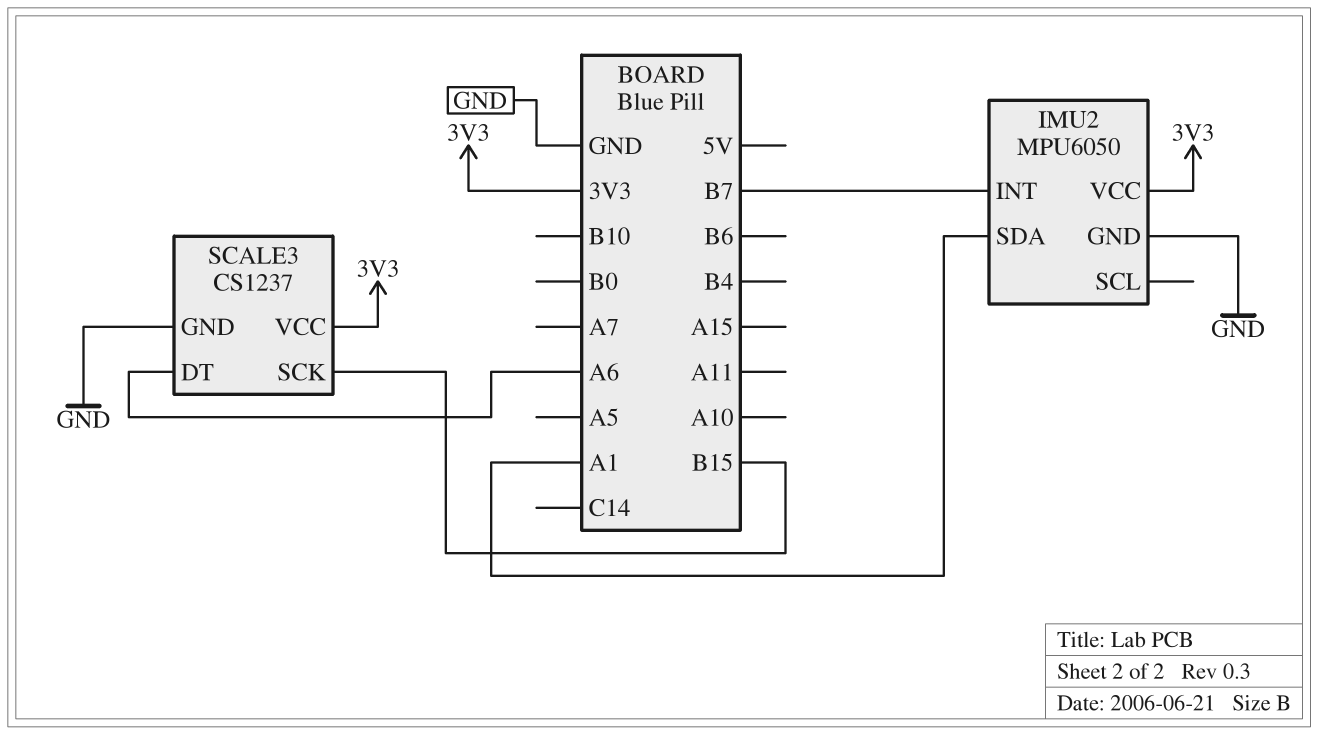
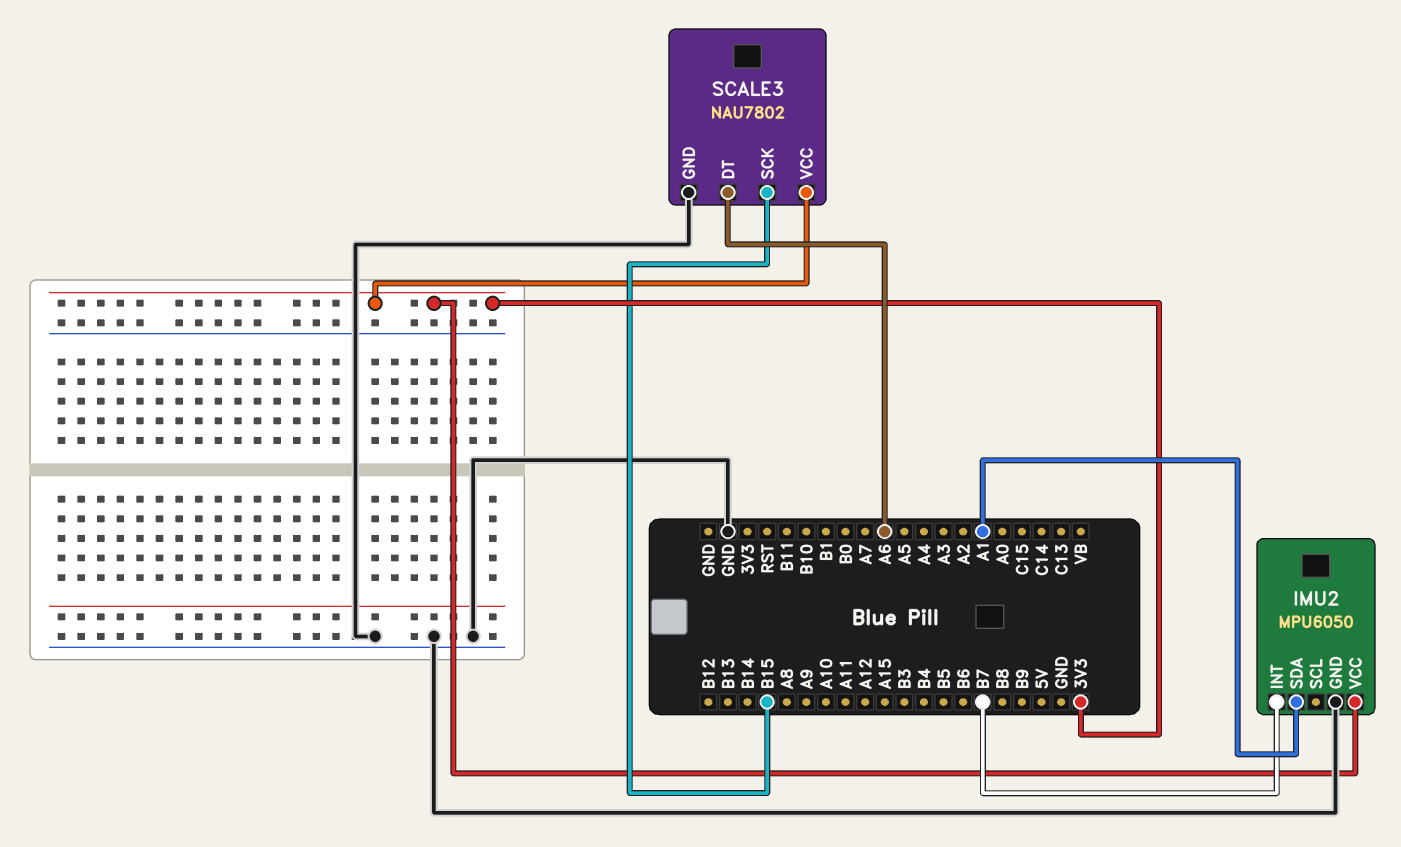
SCALE3: CS1237 -> NAU7802

